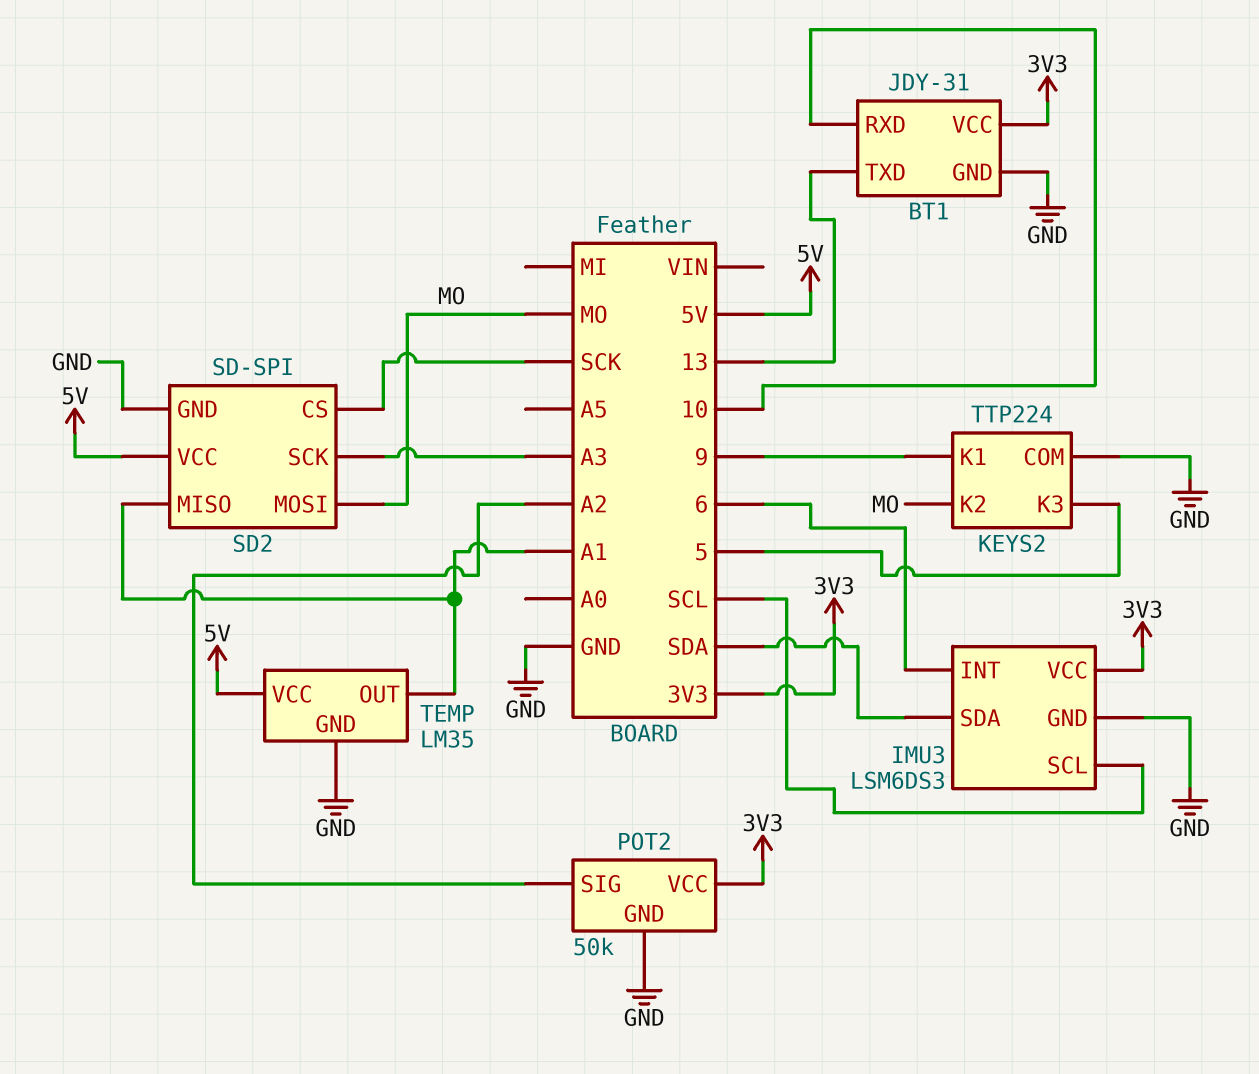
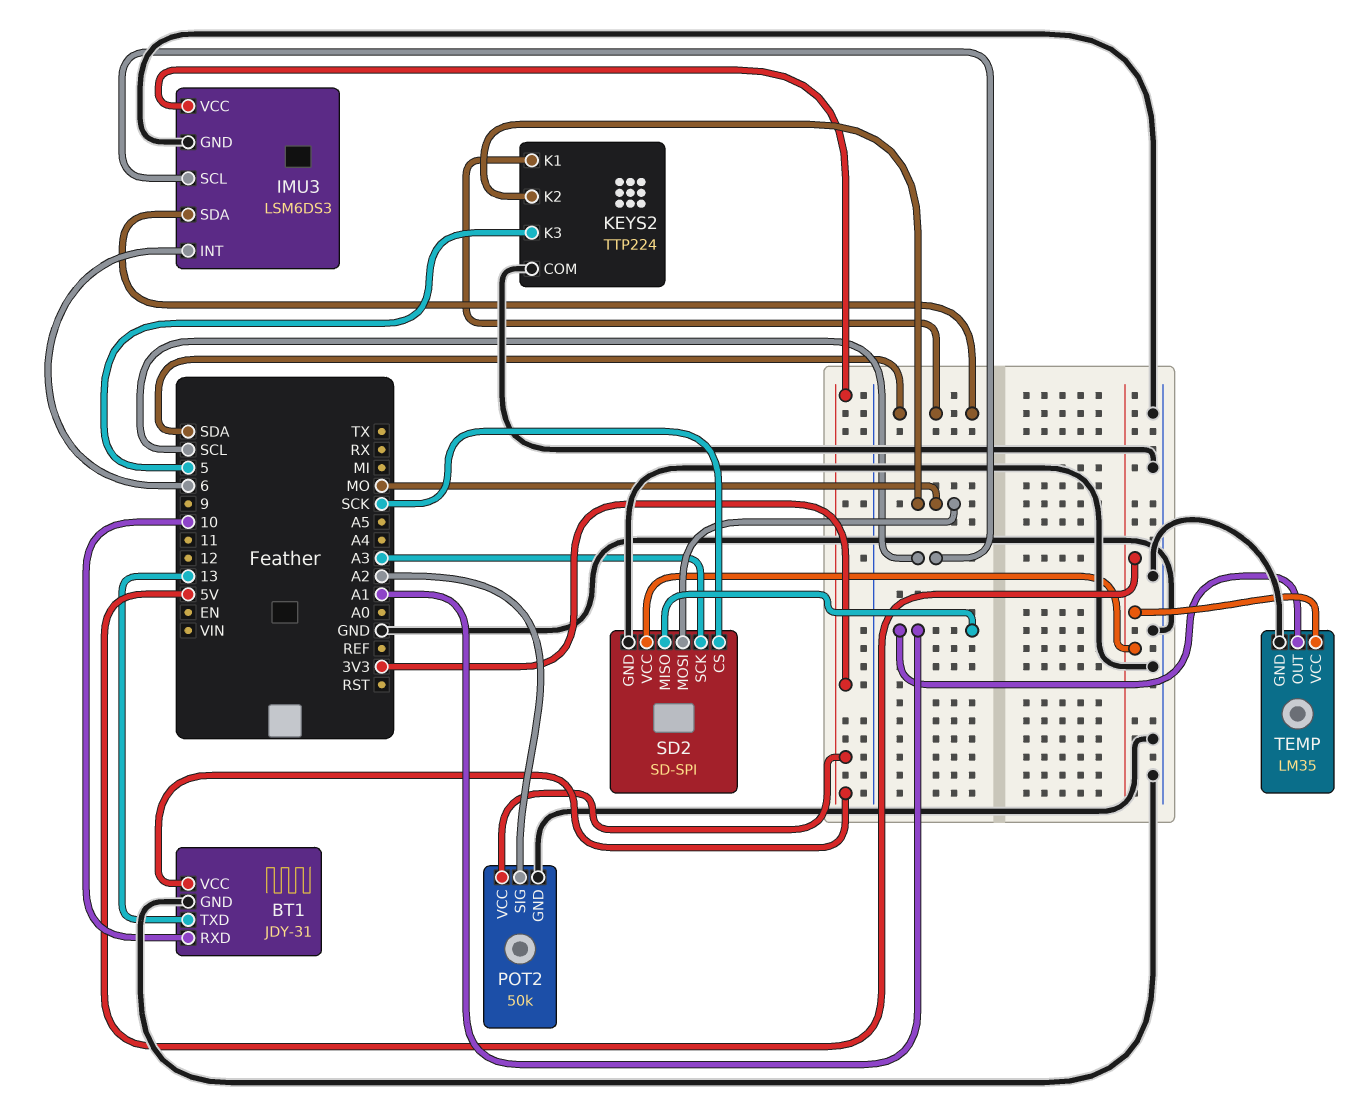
KEYS2 pin K1: 9 -> SDA

